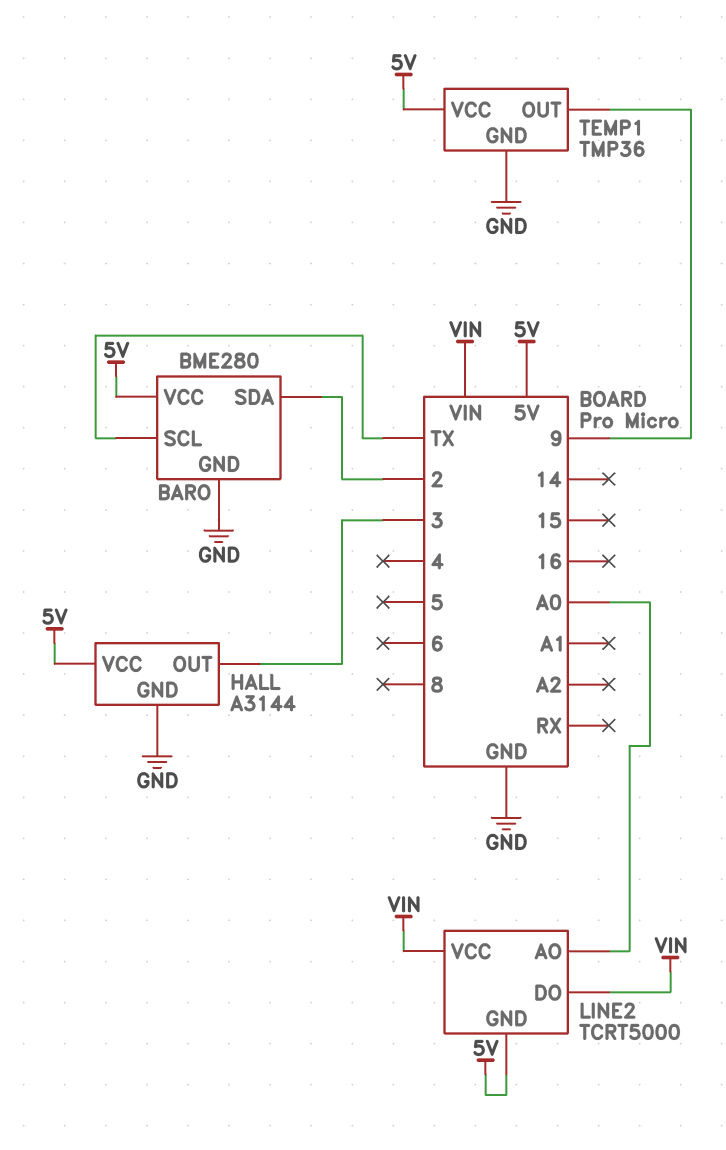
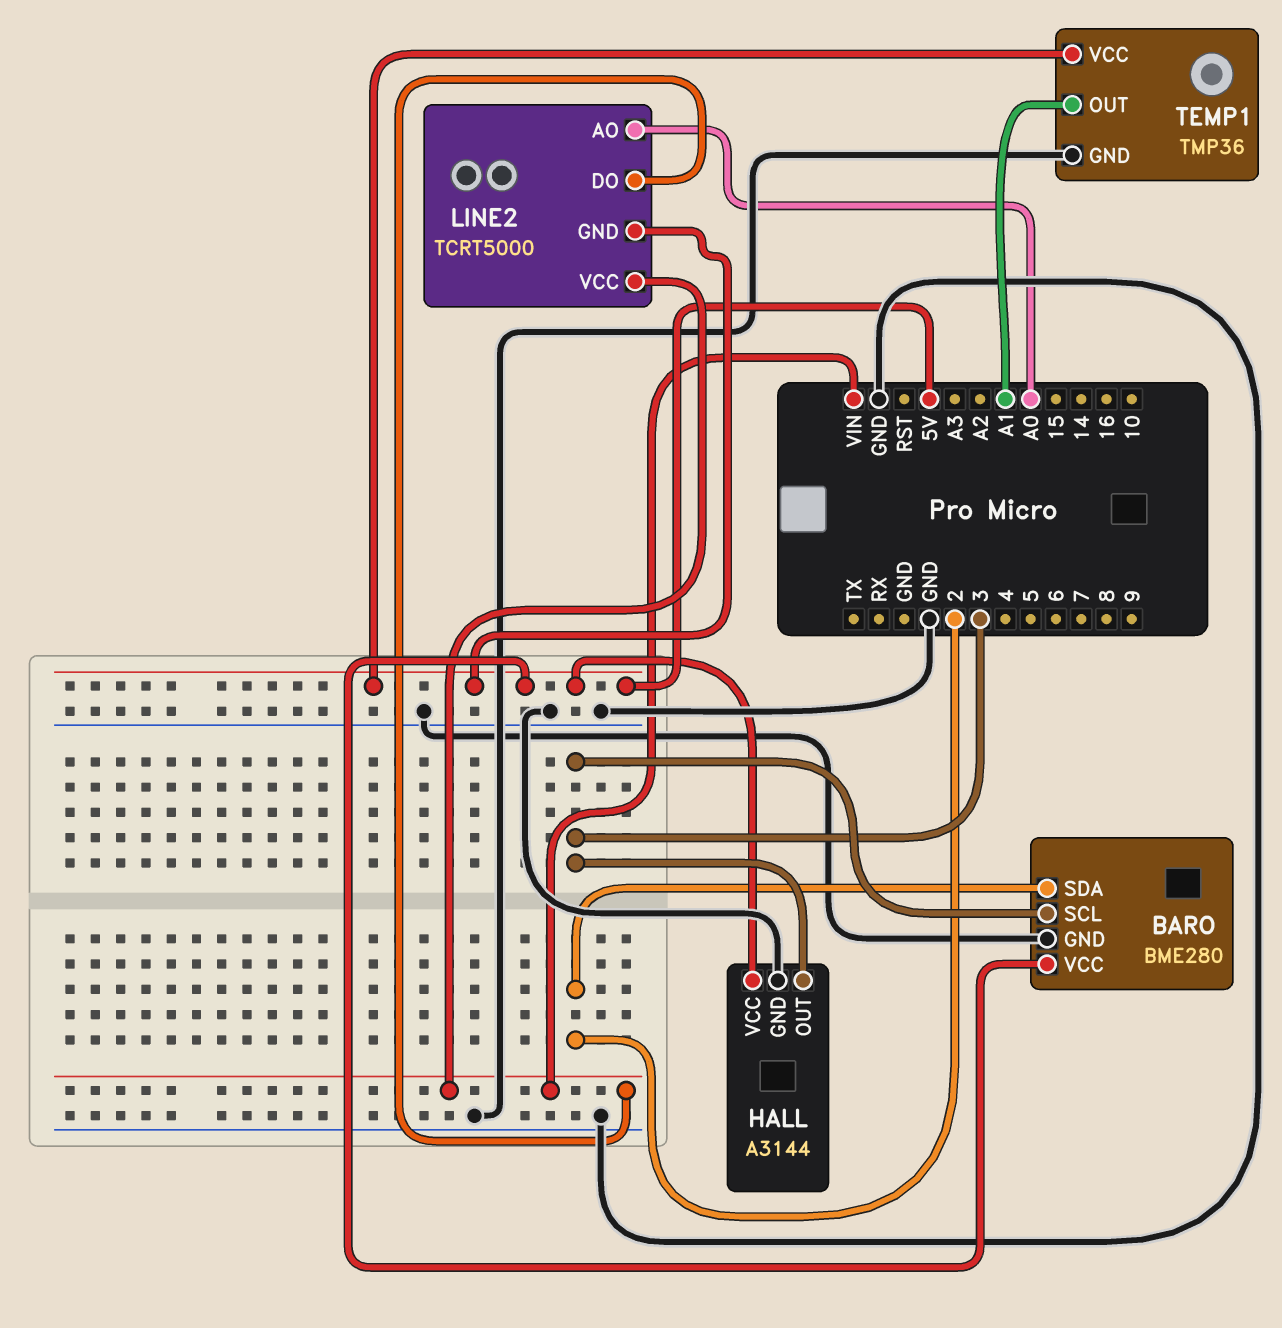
BARO pin SCL: TX -> 3
TEMP1 pin OUT: 9 -> A1

